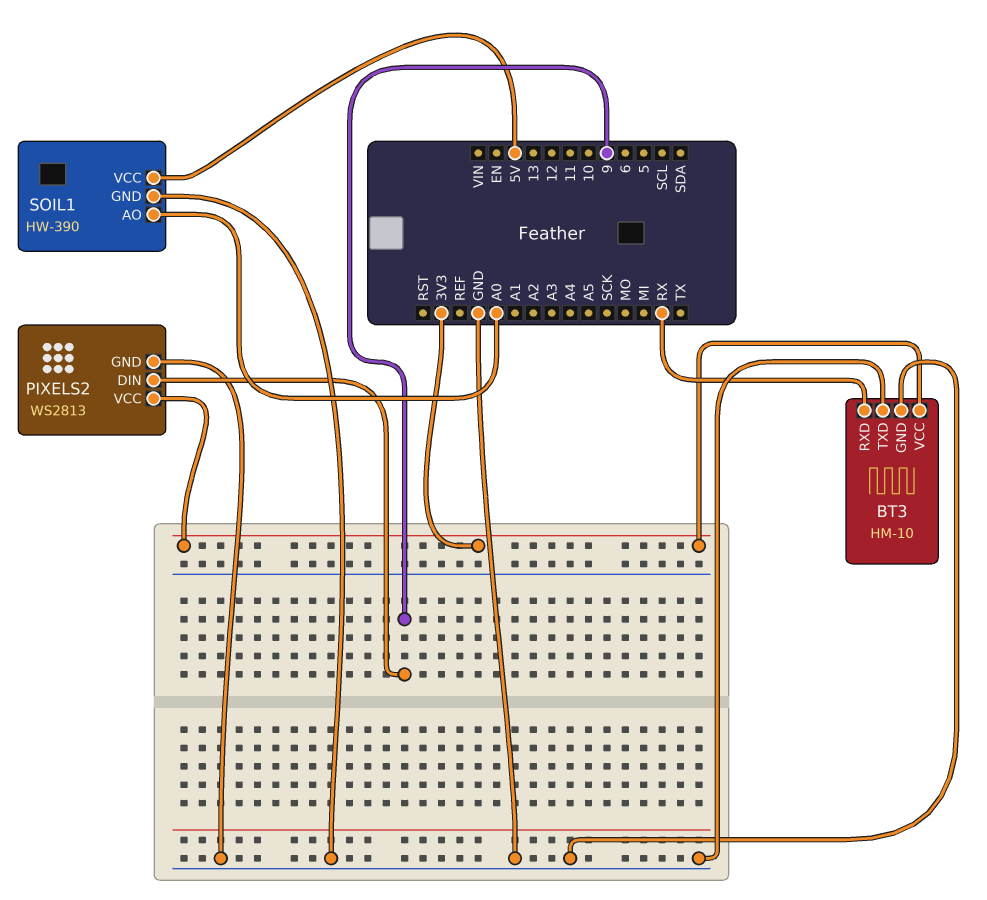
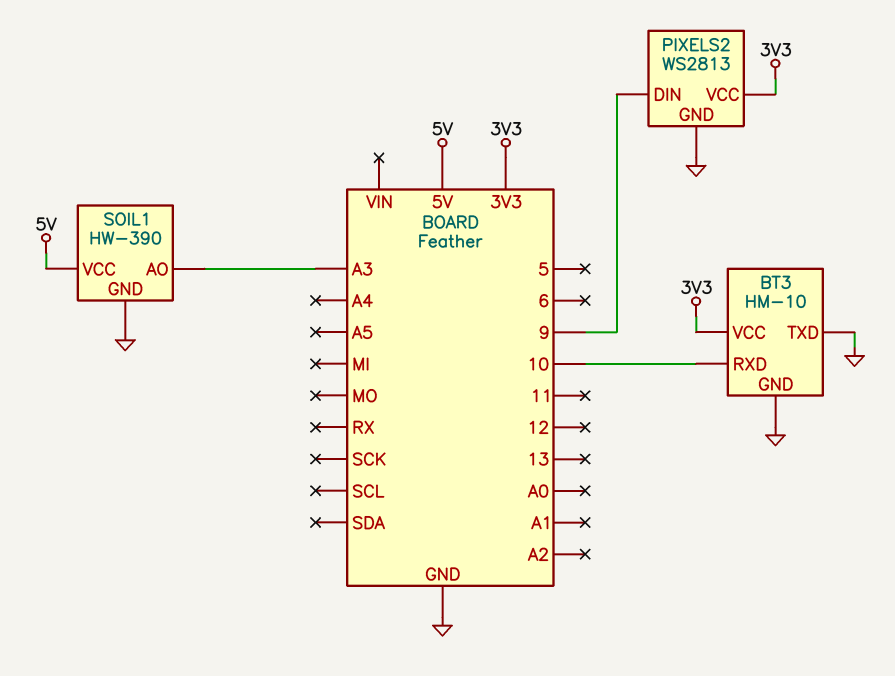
BT3 pin RXD: RX -> 10
SOIL1 pin AO: A0 -> A3

